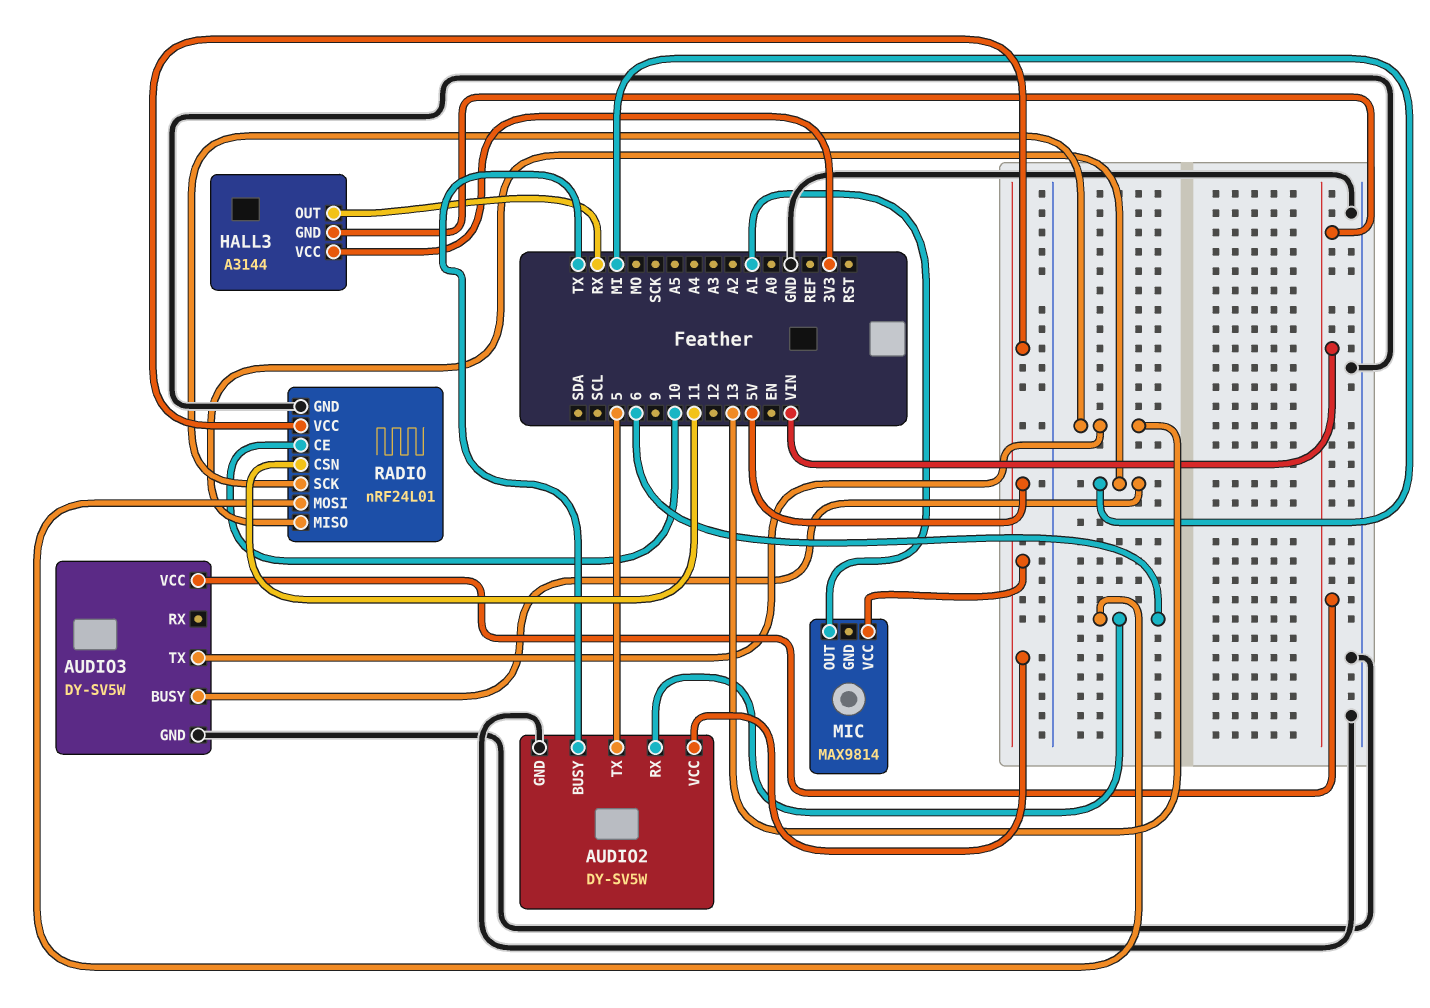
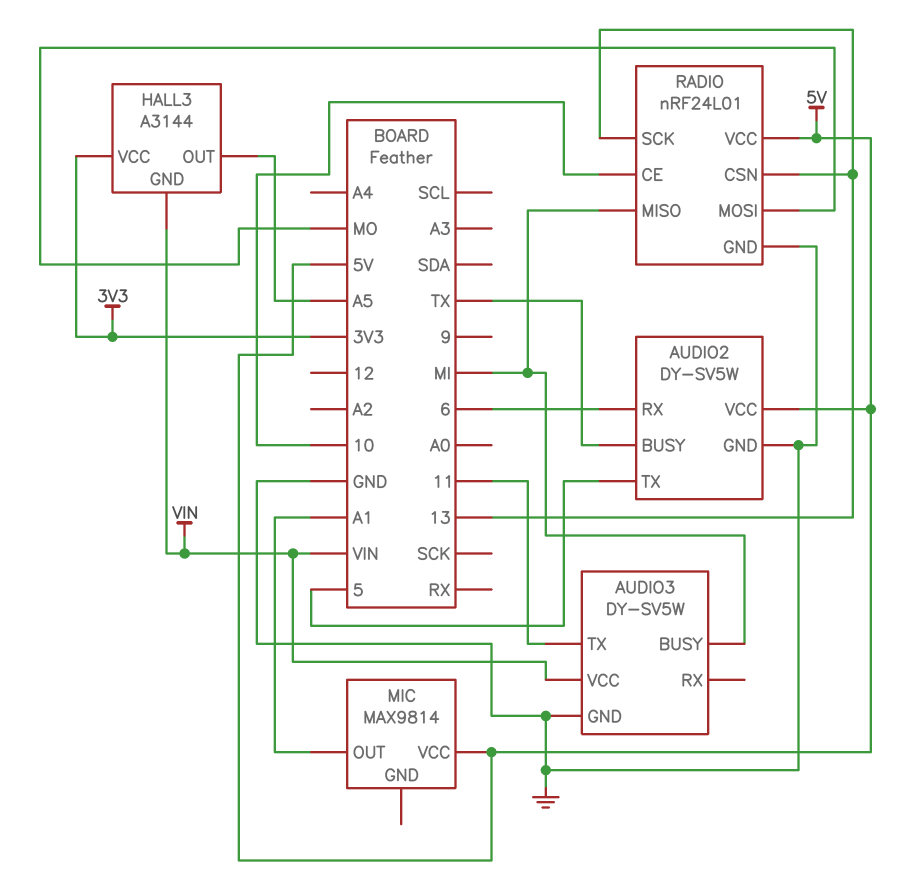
AUDIO3 pin TX: 13 -> 11
HALL3 pin OUT: RX -> A5
RADIO pin CSN: 11 -> 13
RADIO pin MOSI: 6 -> MO

